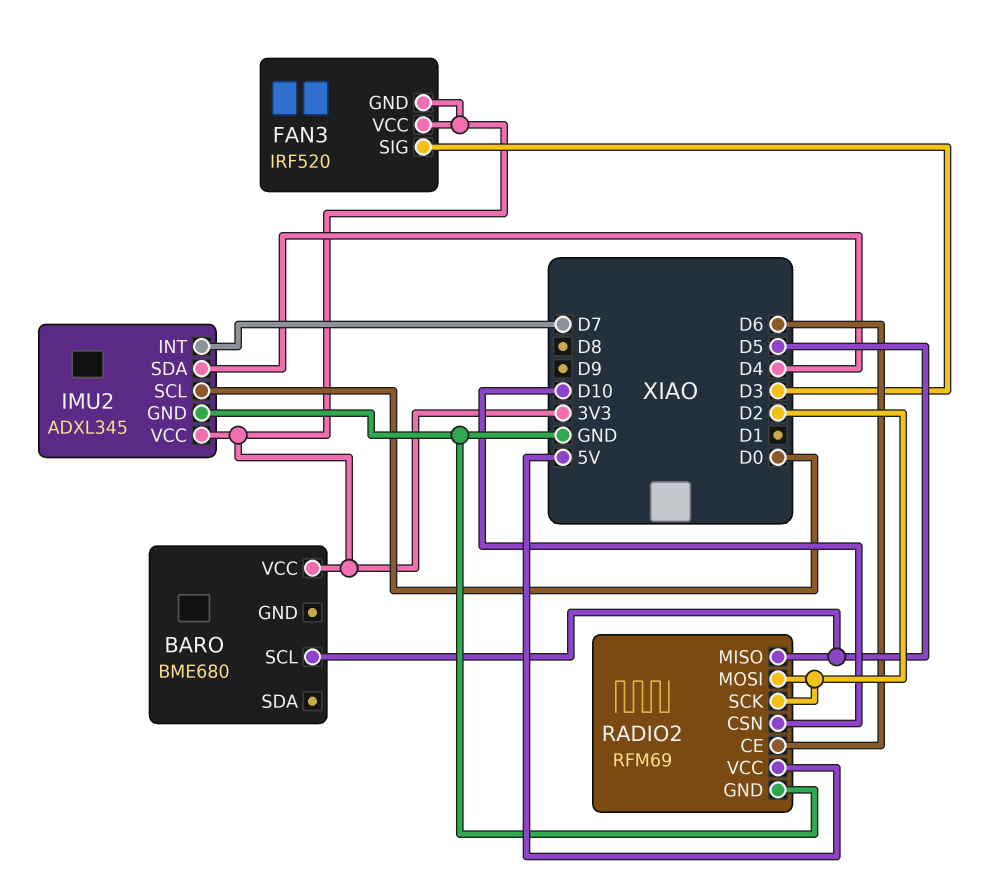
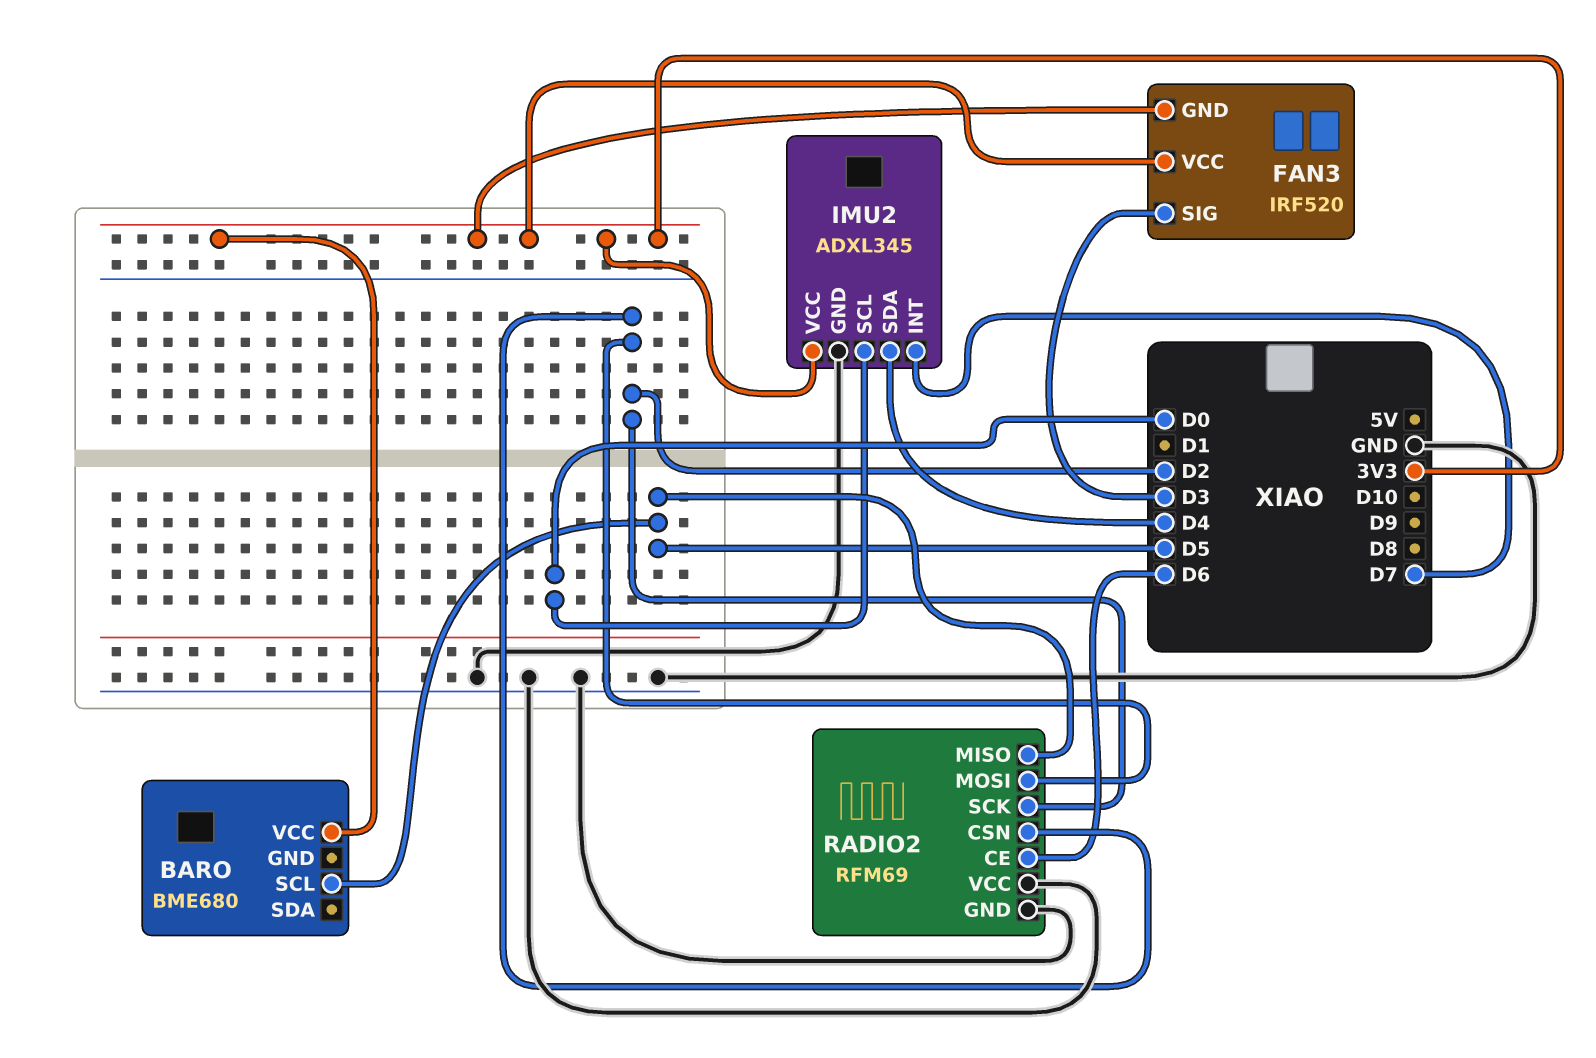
RADIO2 pin CSN: D10 -> D2
RADIO2 pin VCC: 5V -> GND

